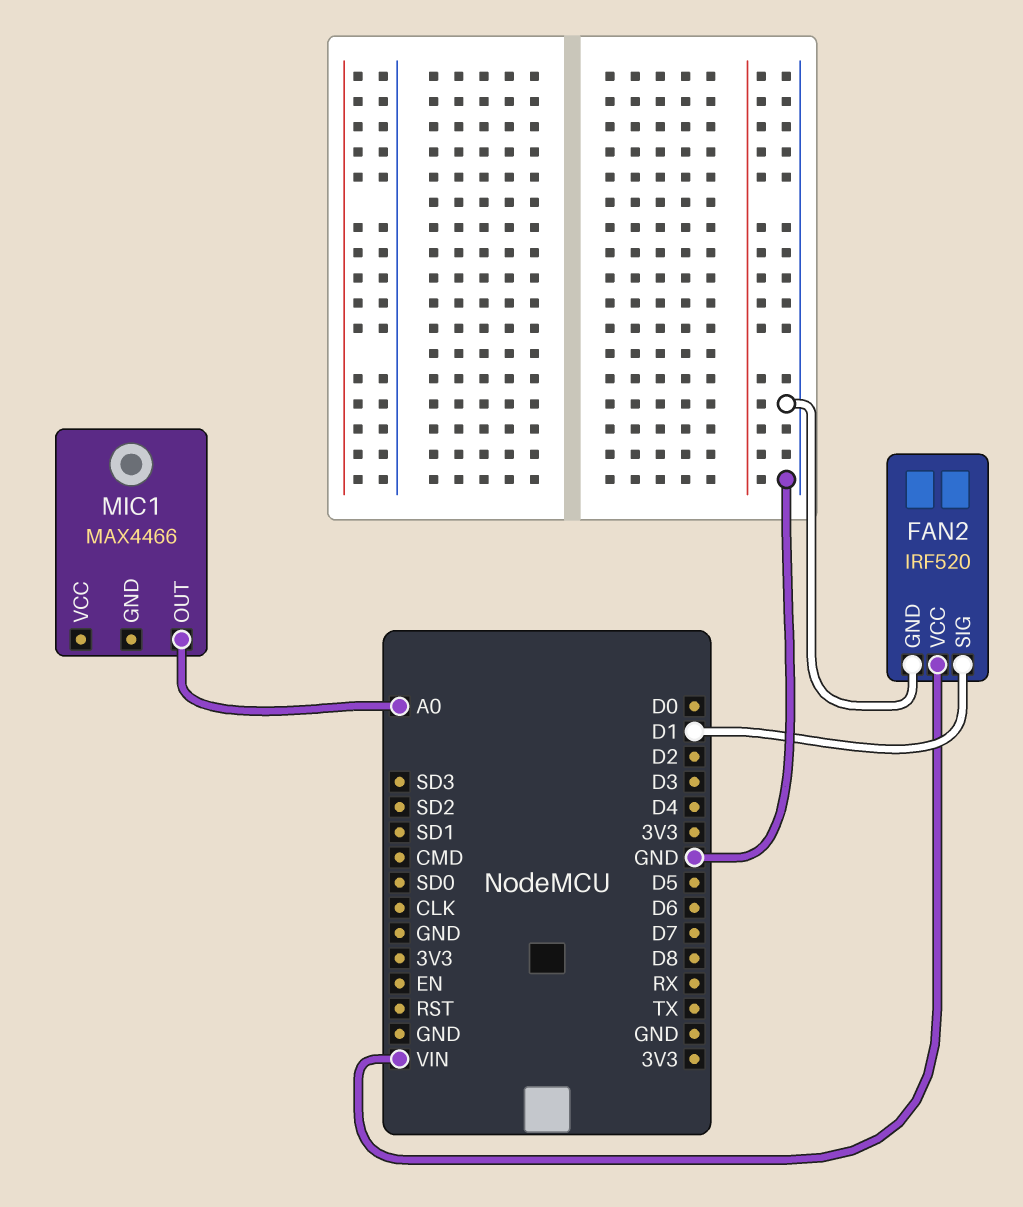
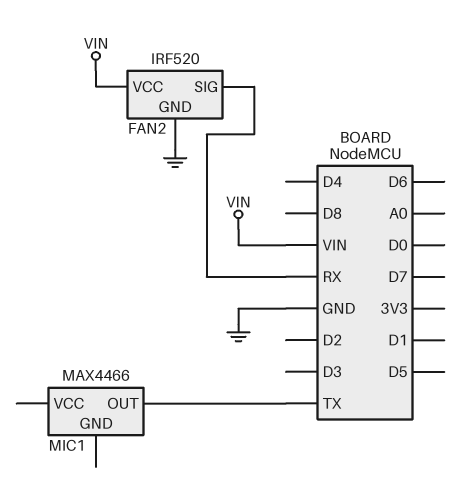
FAN2 pin SIG: D1 -> RX
MIC1 pin OUT: A0 -> TX

